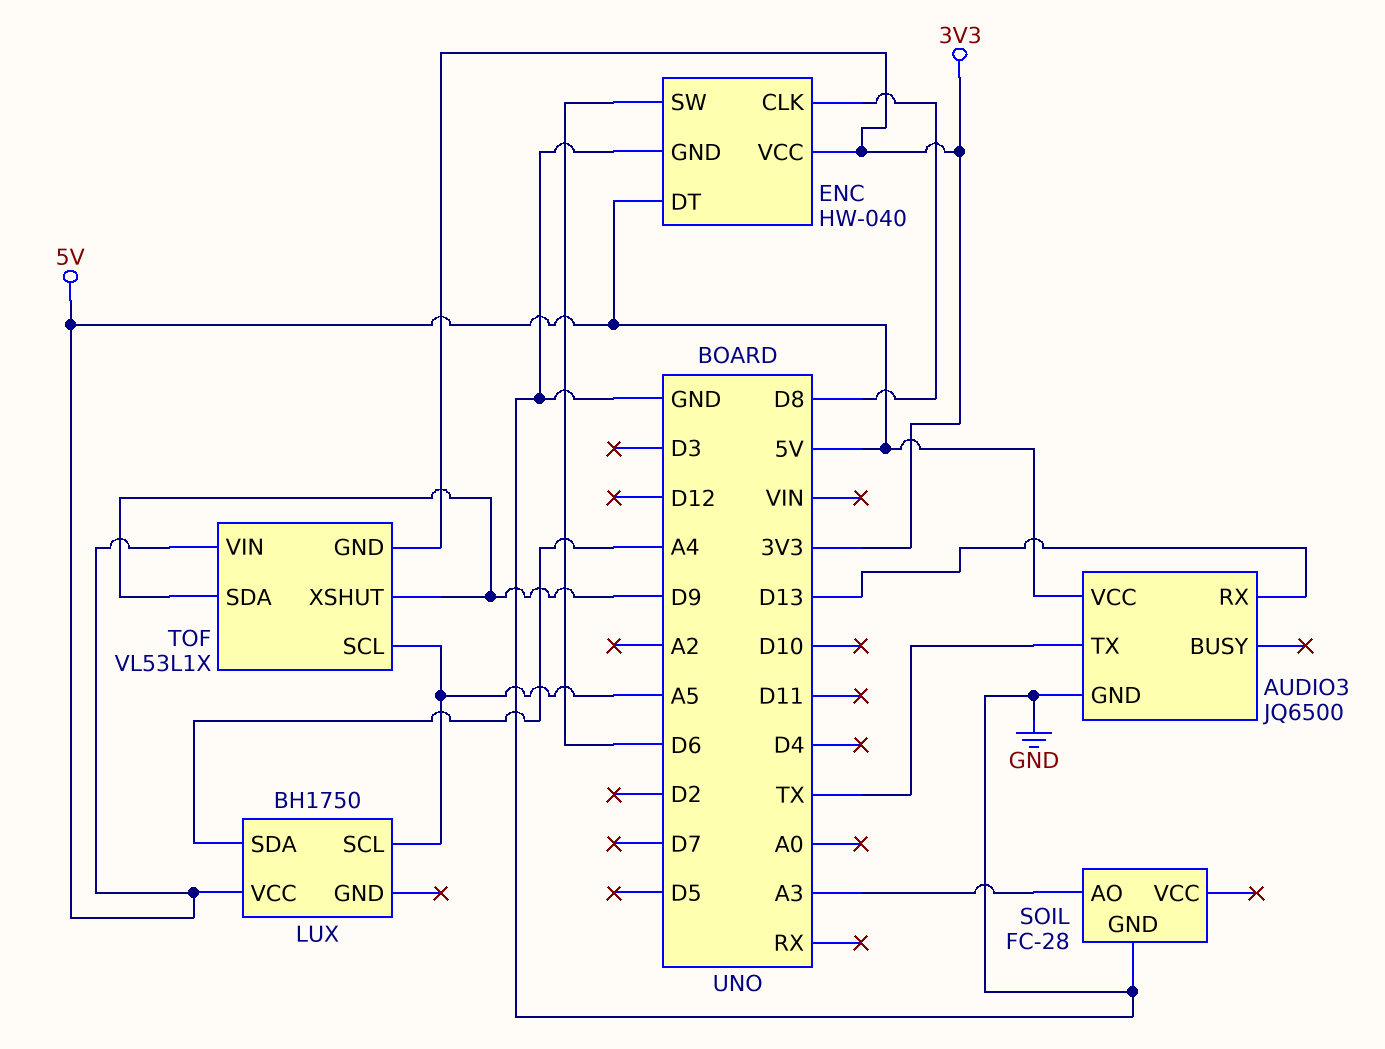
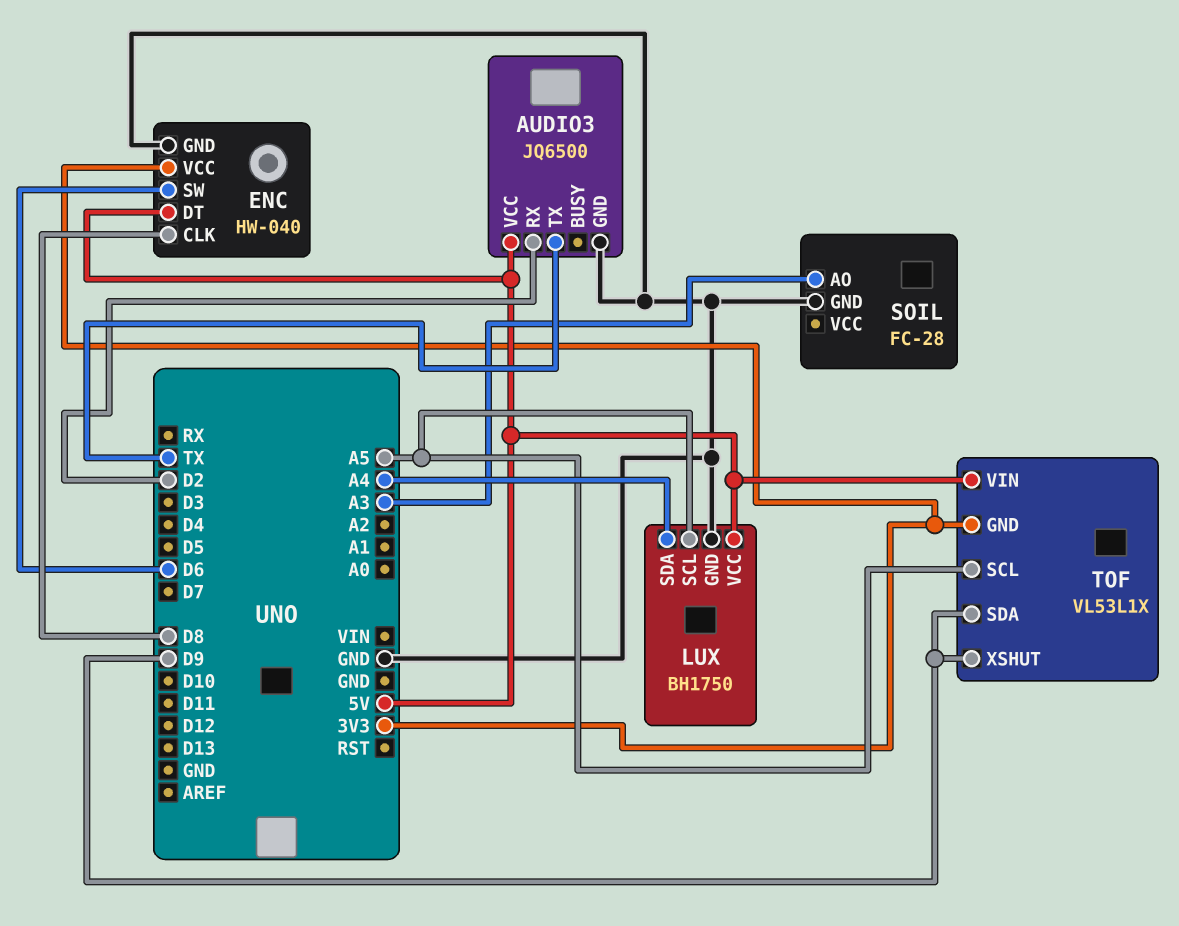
AUDIO3 pin RX: D13 -> D2
LUX pin GND: none -> GND

